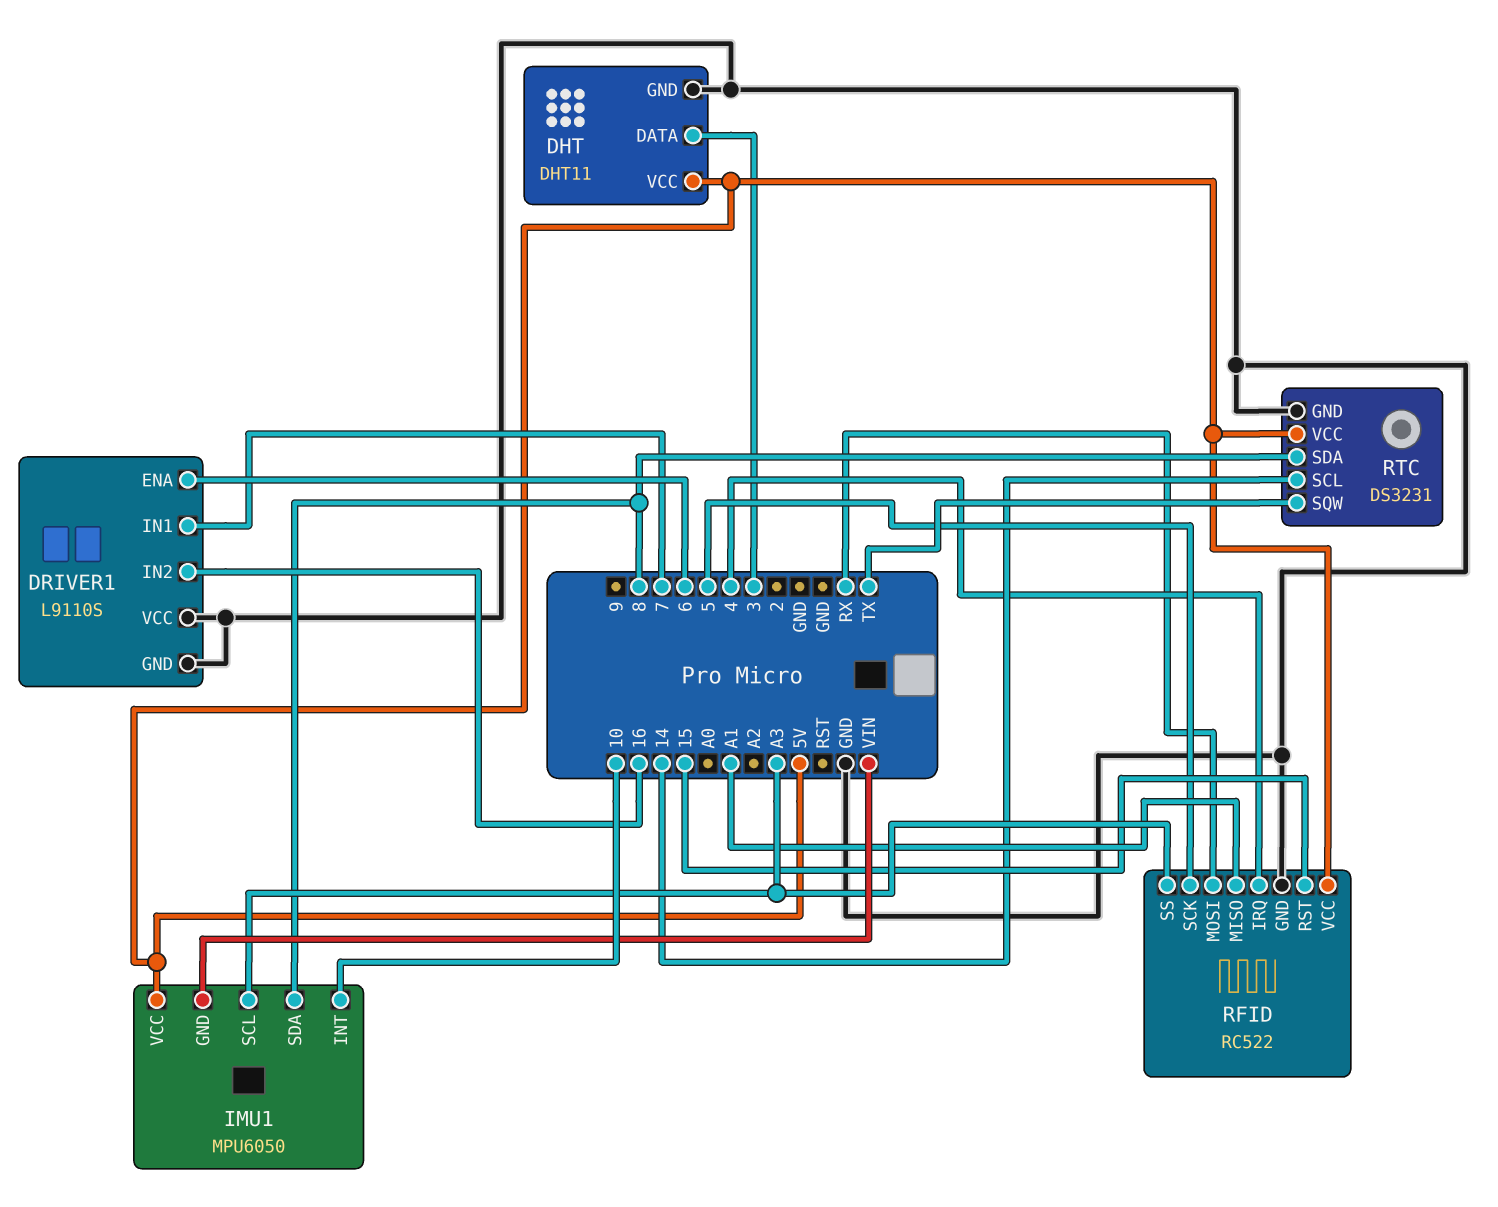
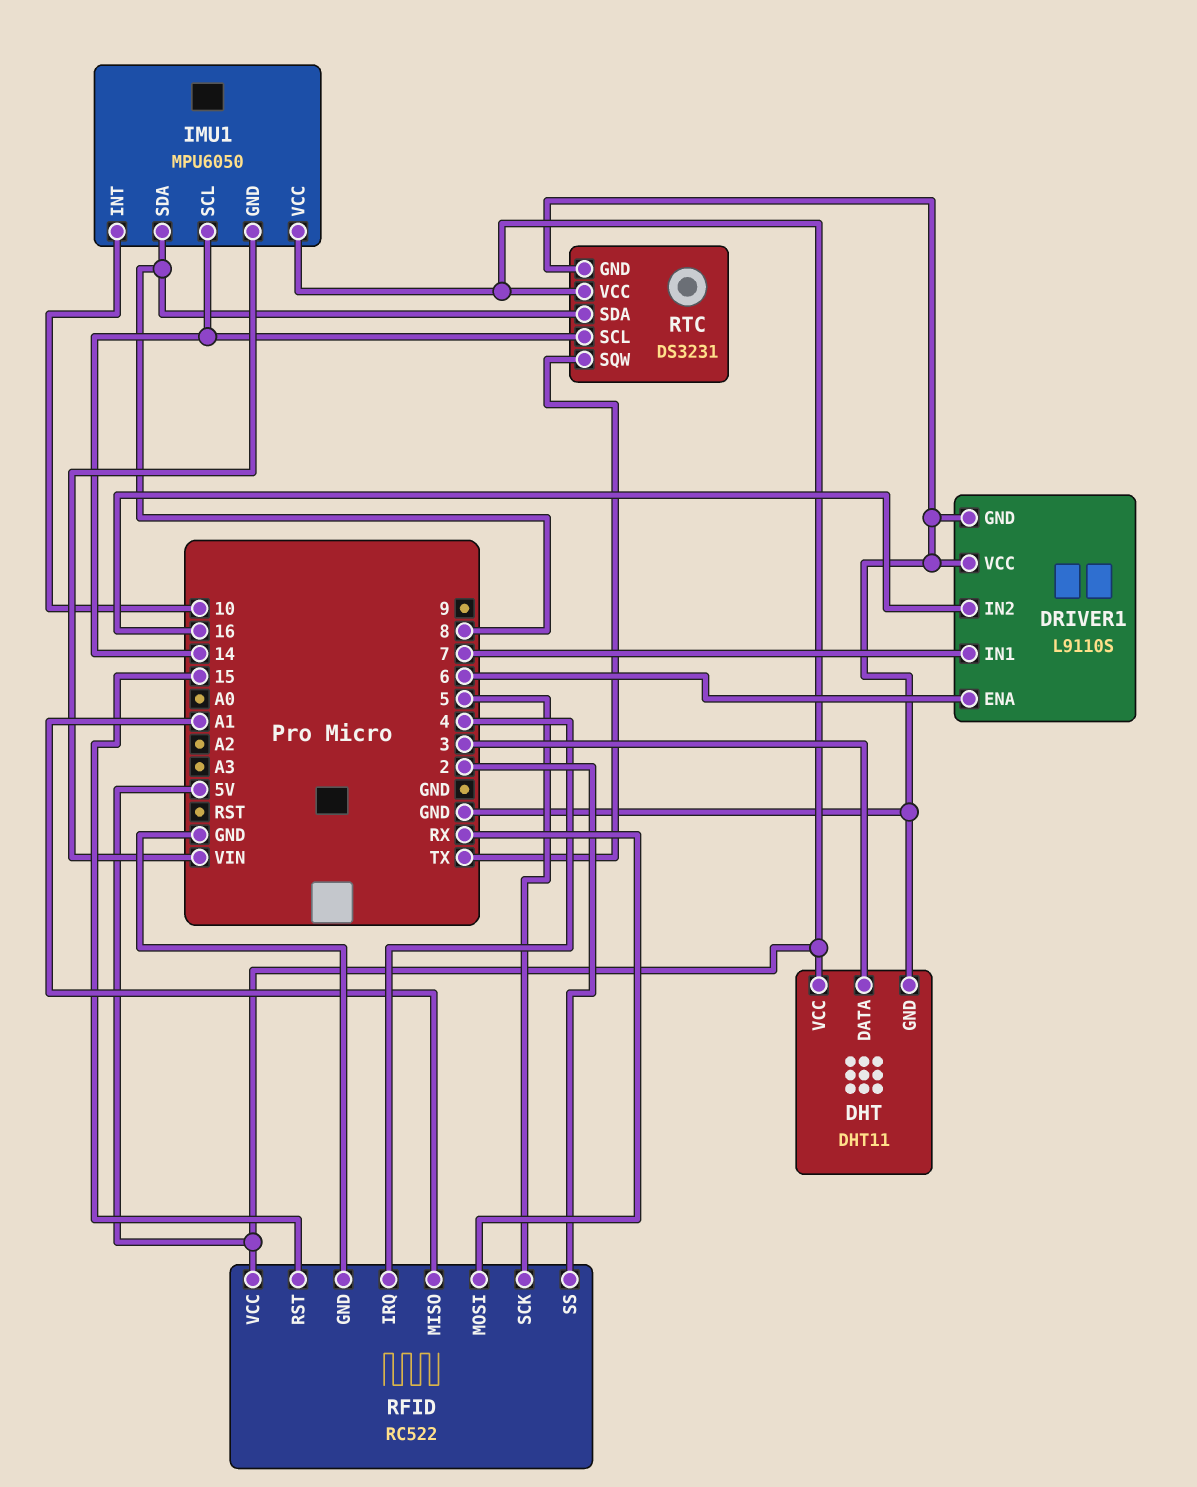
IMU1 pin SCL: A3 -> 14
RFID pin SS: A3 -> 2

